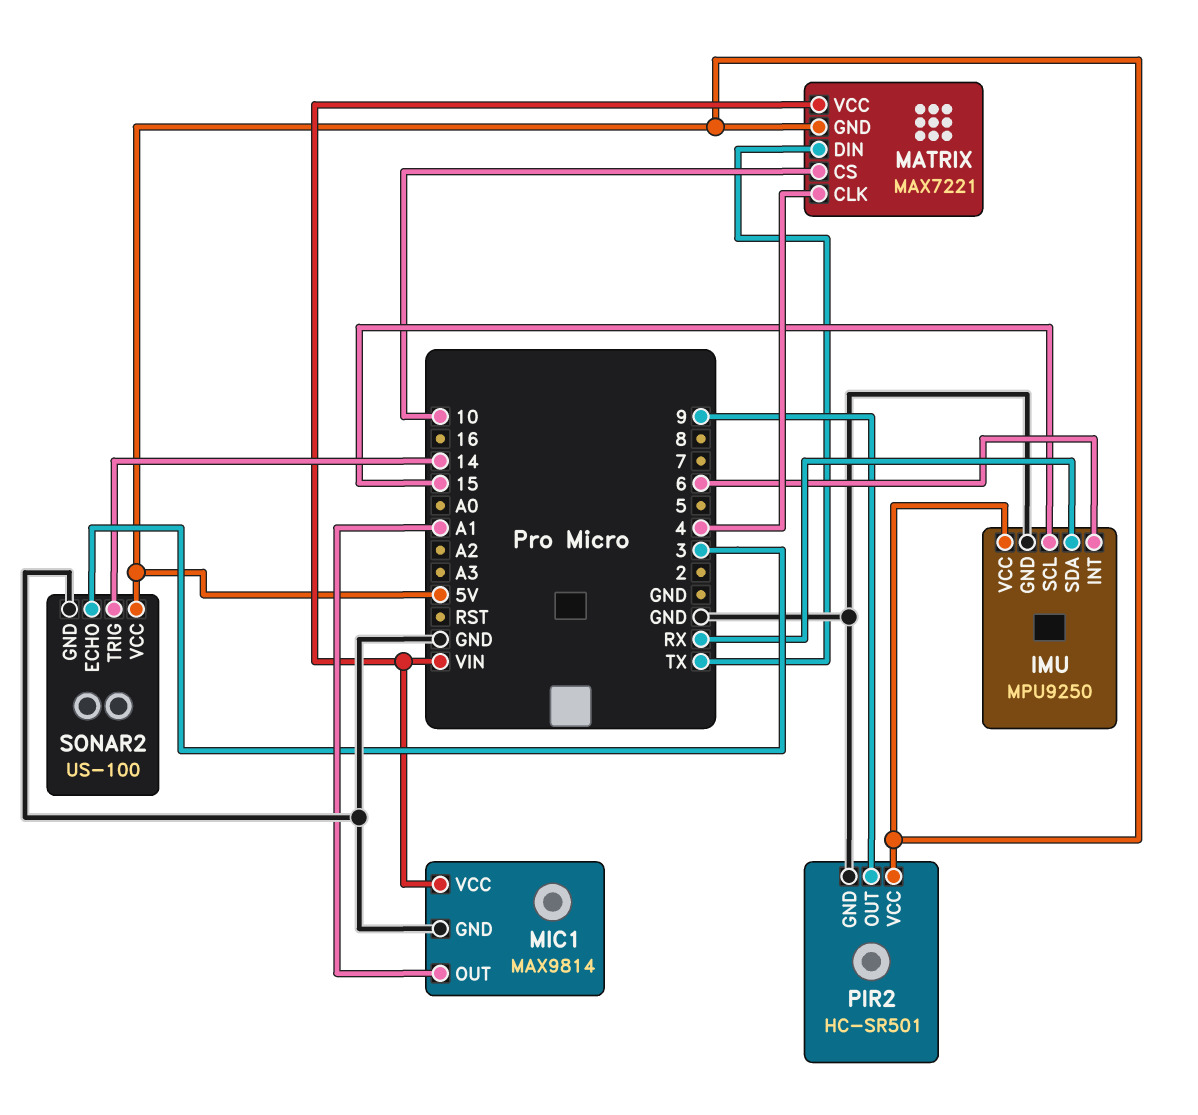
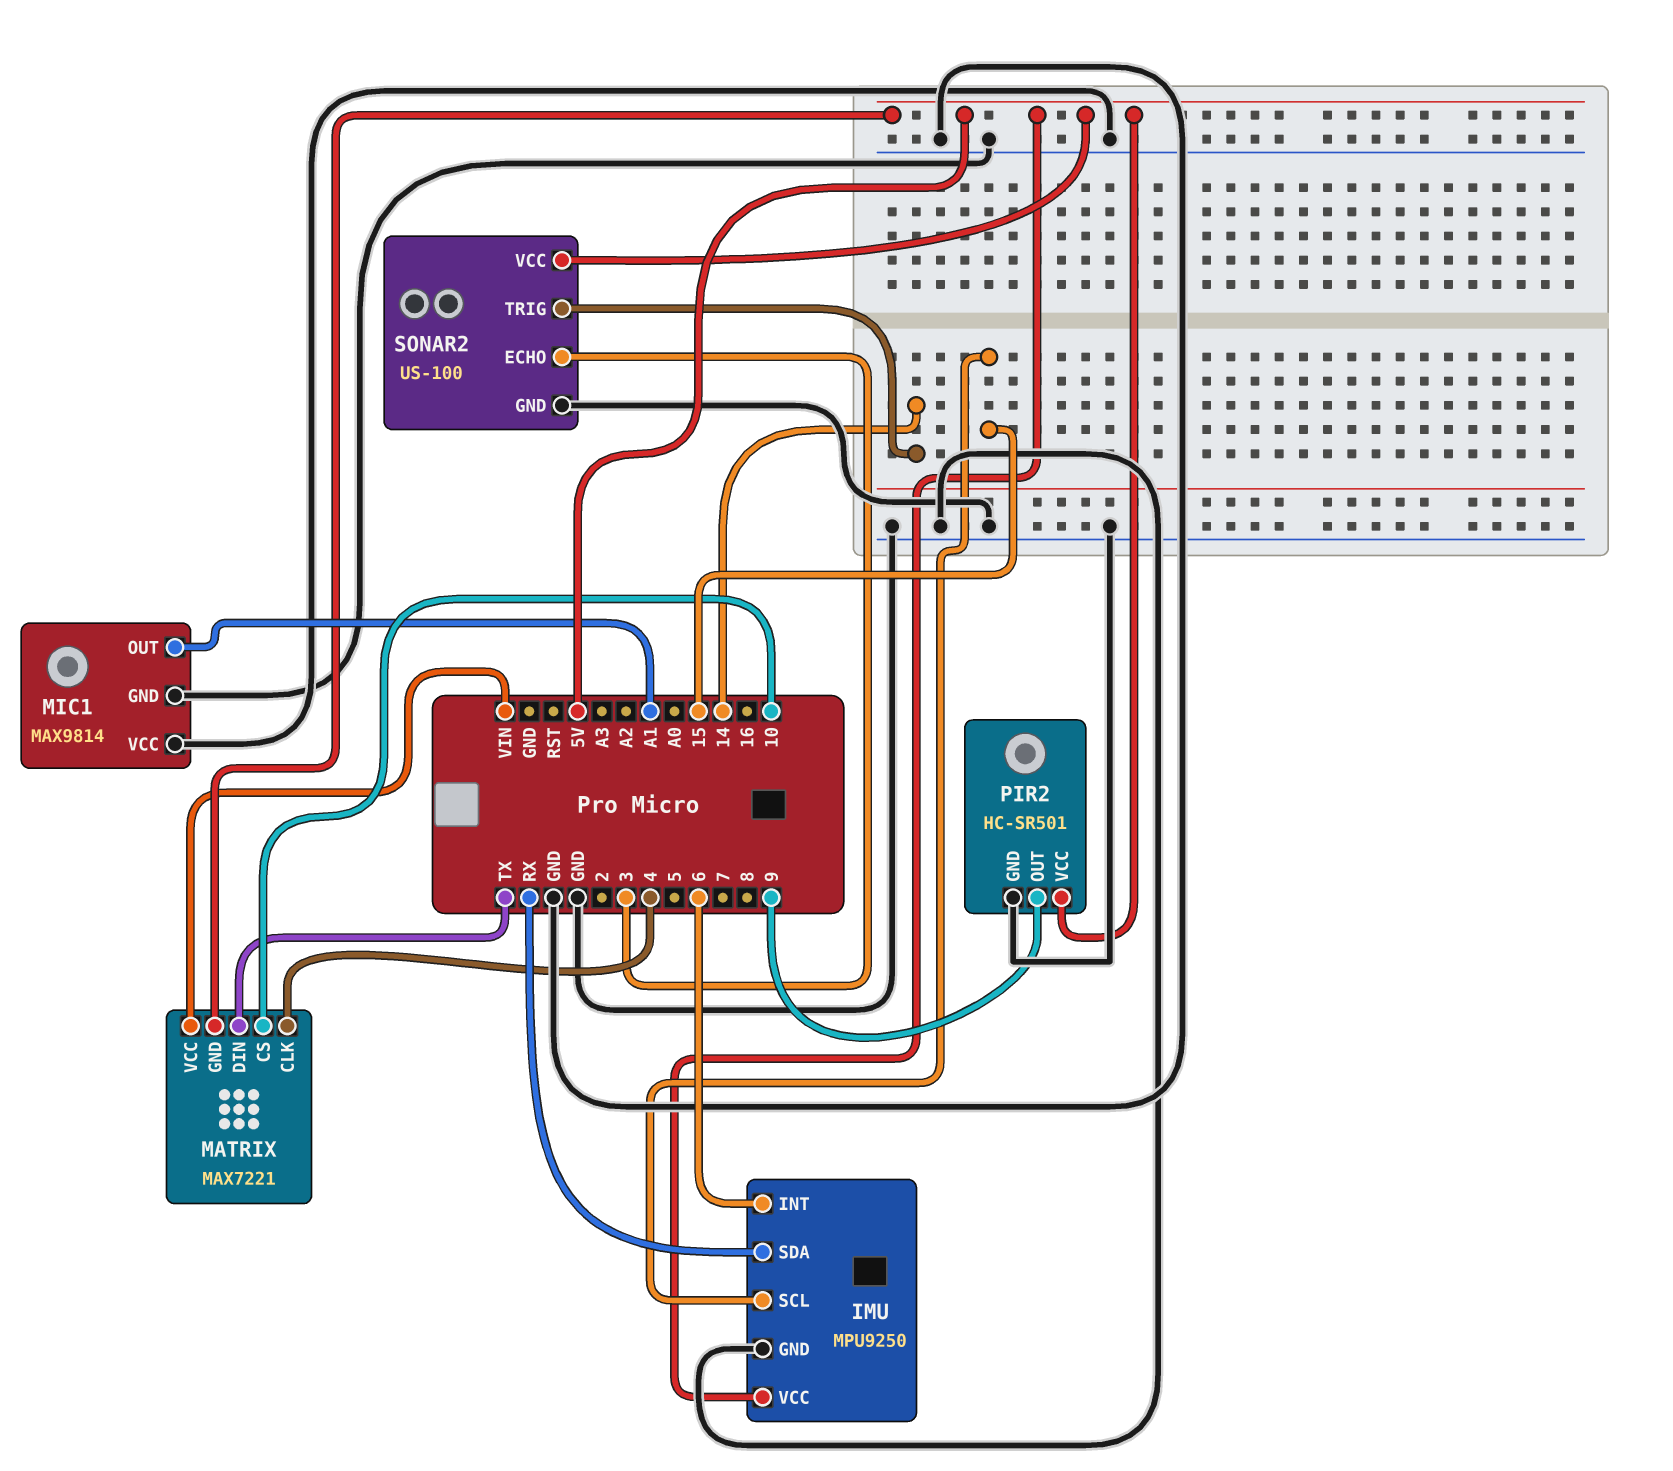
MIC1 pin VCC: VIN -> GND

